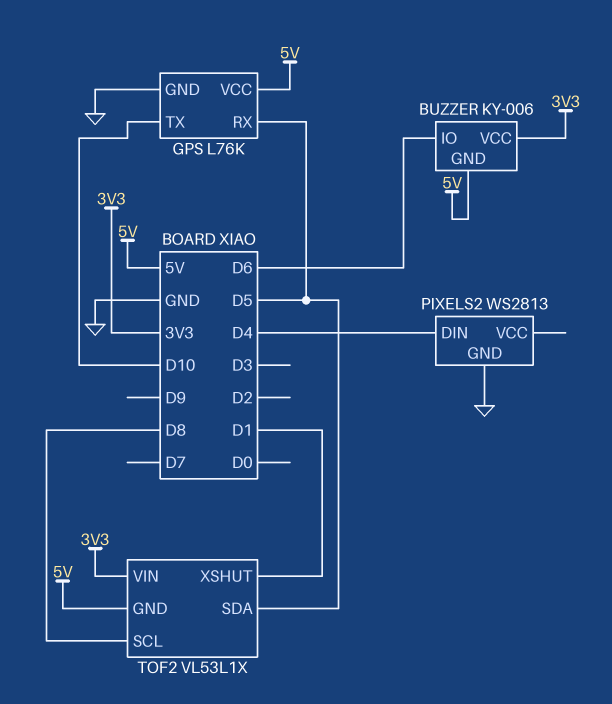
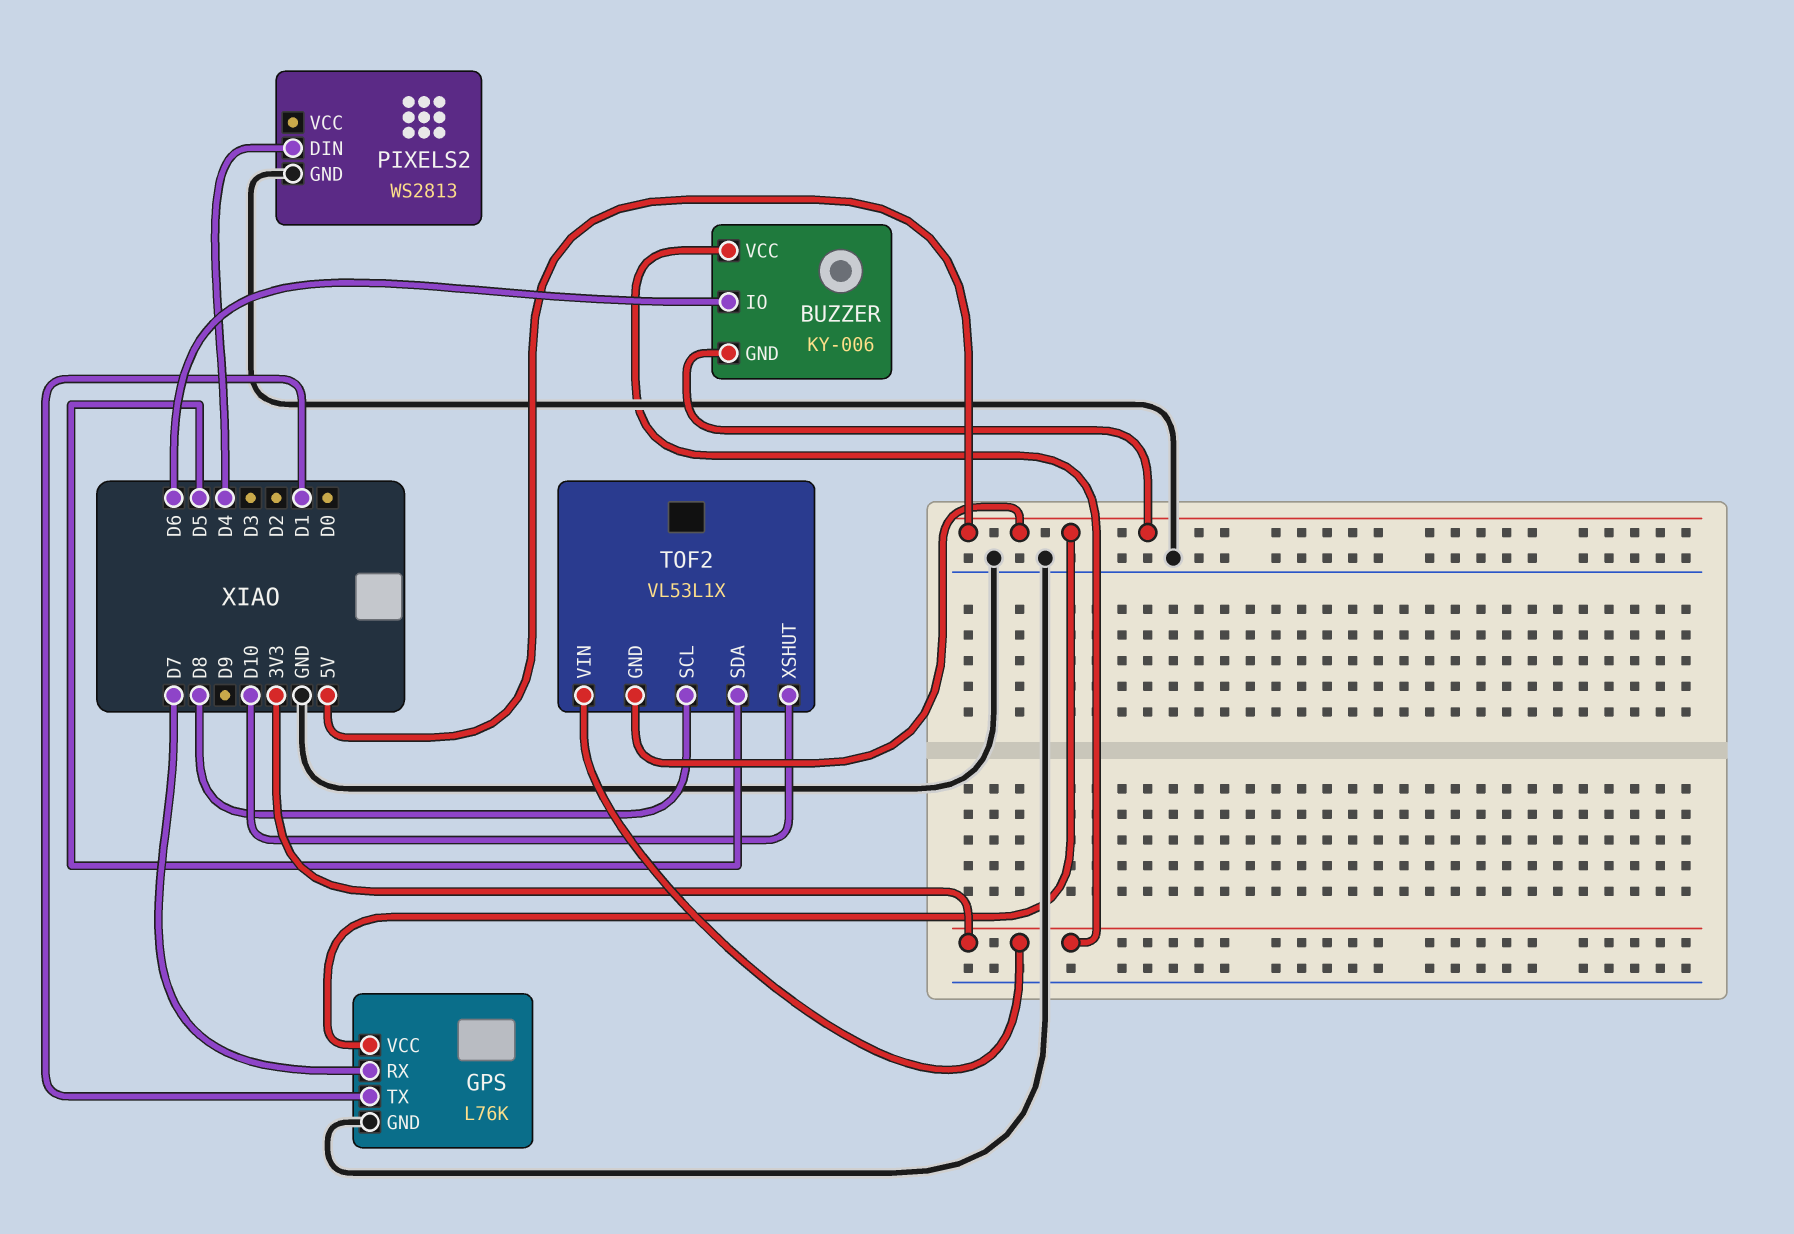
GPS pin RX: D5 -> D7
GPS pin TX: D10 -> D1
TOF2 pin XSHUT: D1 -> D10

